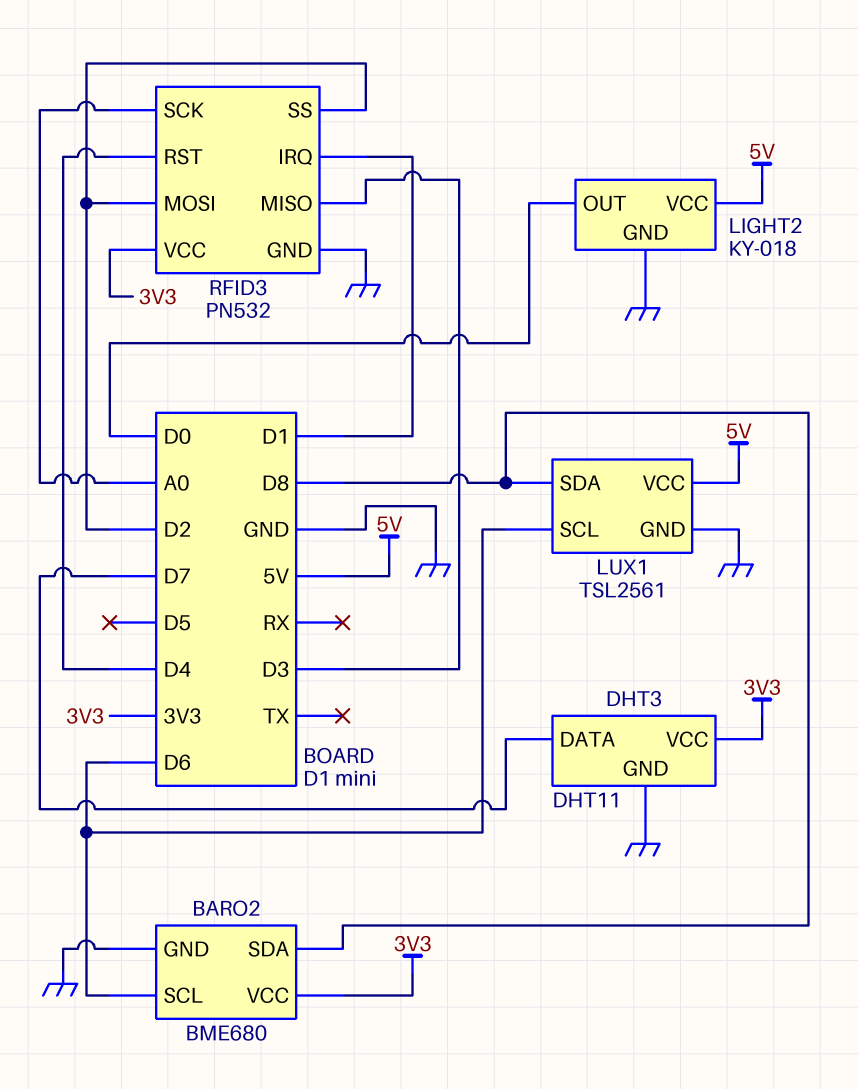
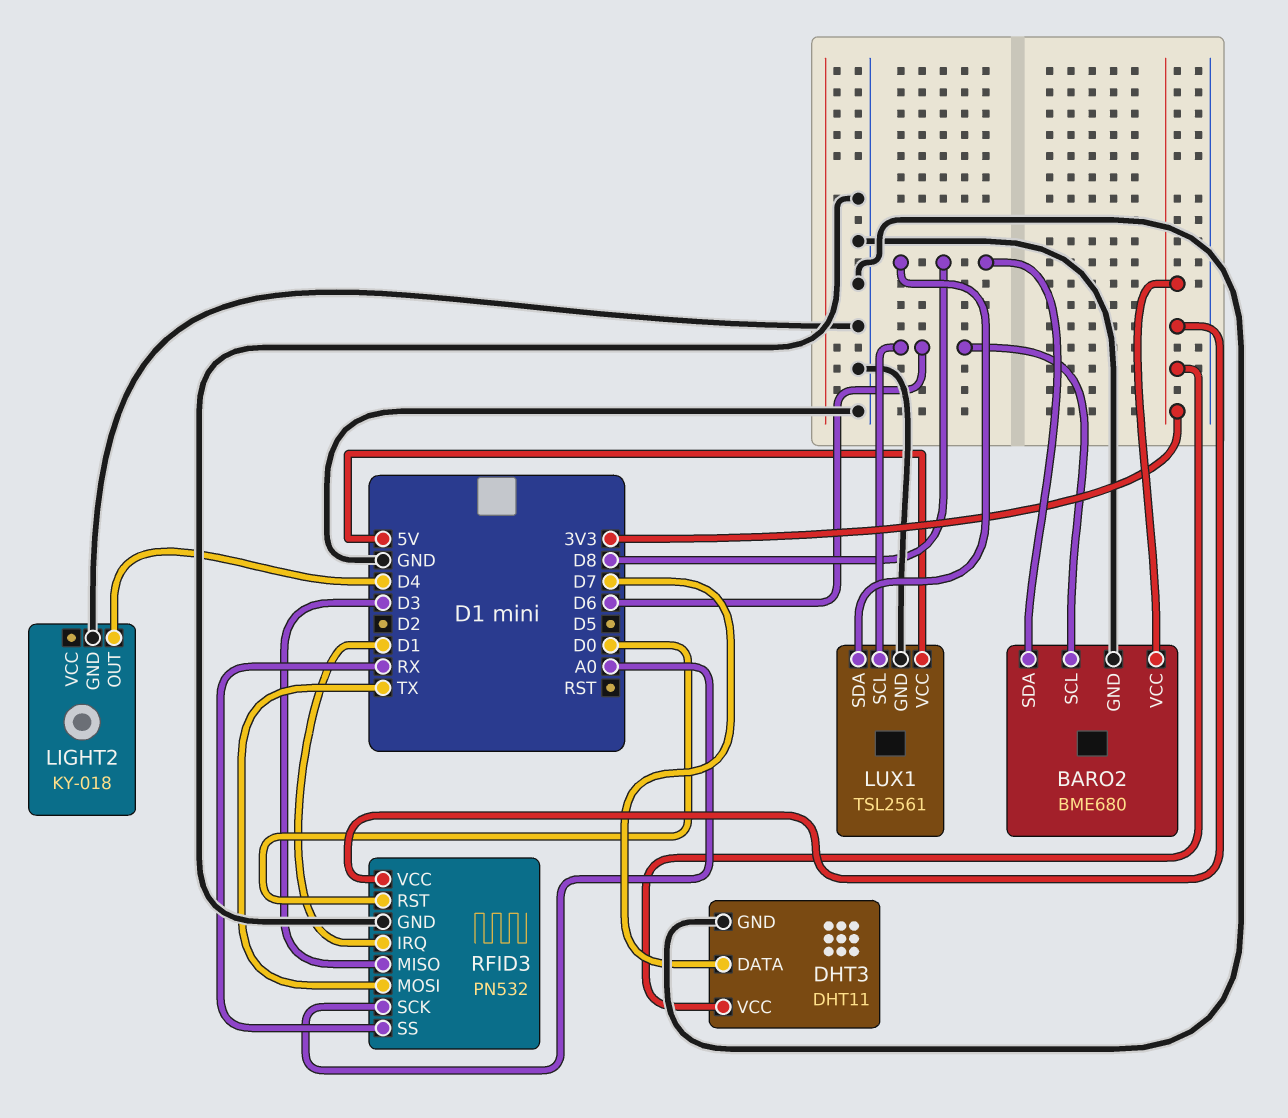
LIGHT2 pin OUT: D0 -> D4
LIGHT2 pin VCC: 5V -> none
RFID3 pin MOSI: D2 -> TX
RFID3 pin RST: D4 -> D0
RFID3 pin SS: D2 -> RX

